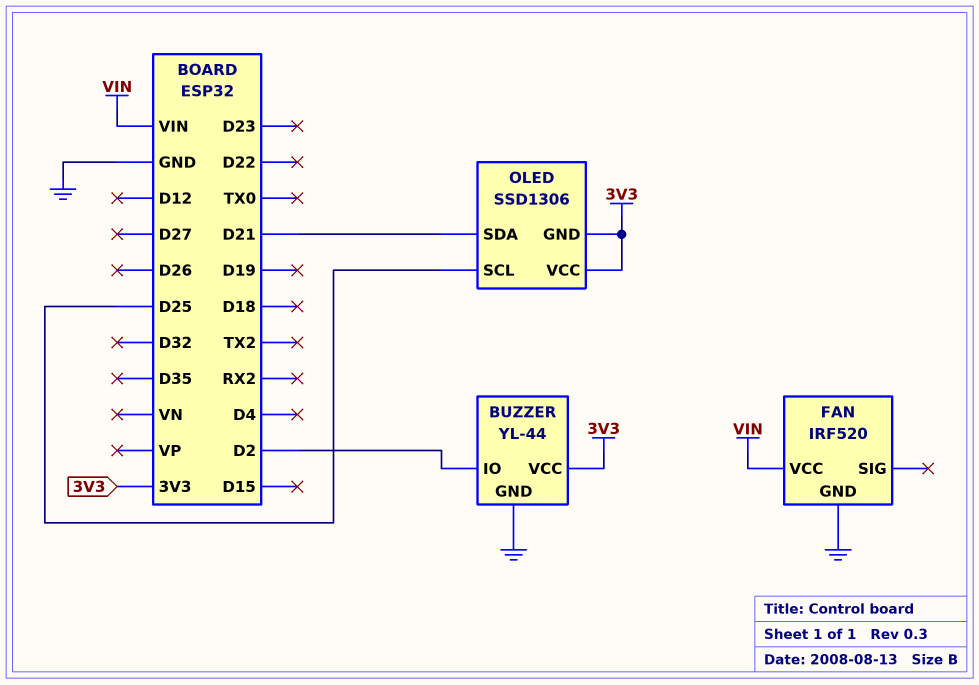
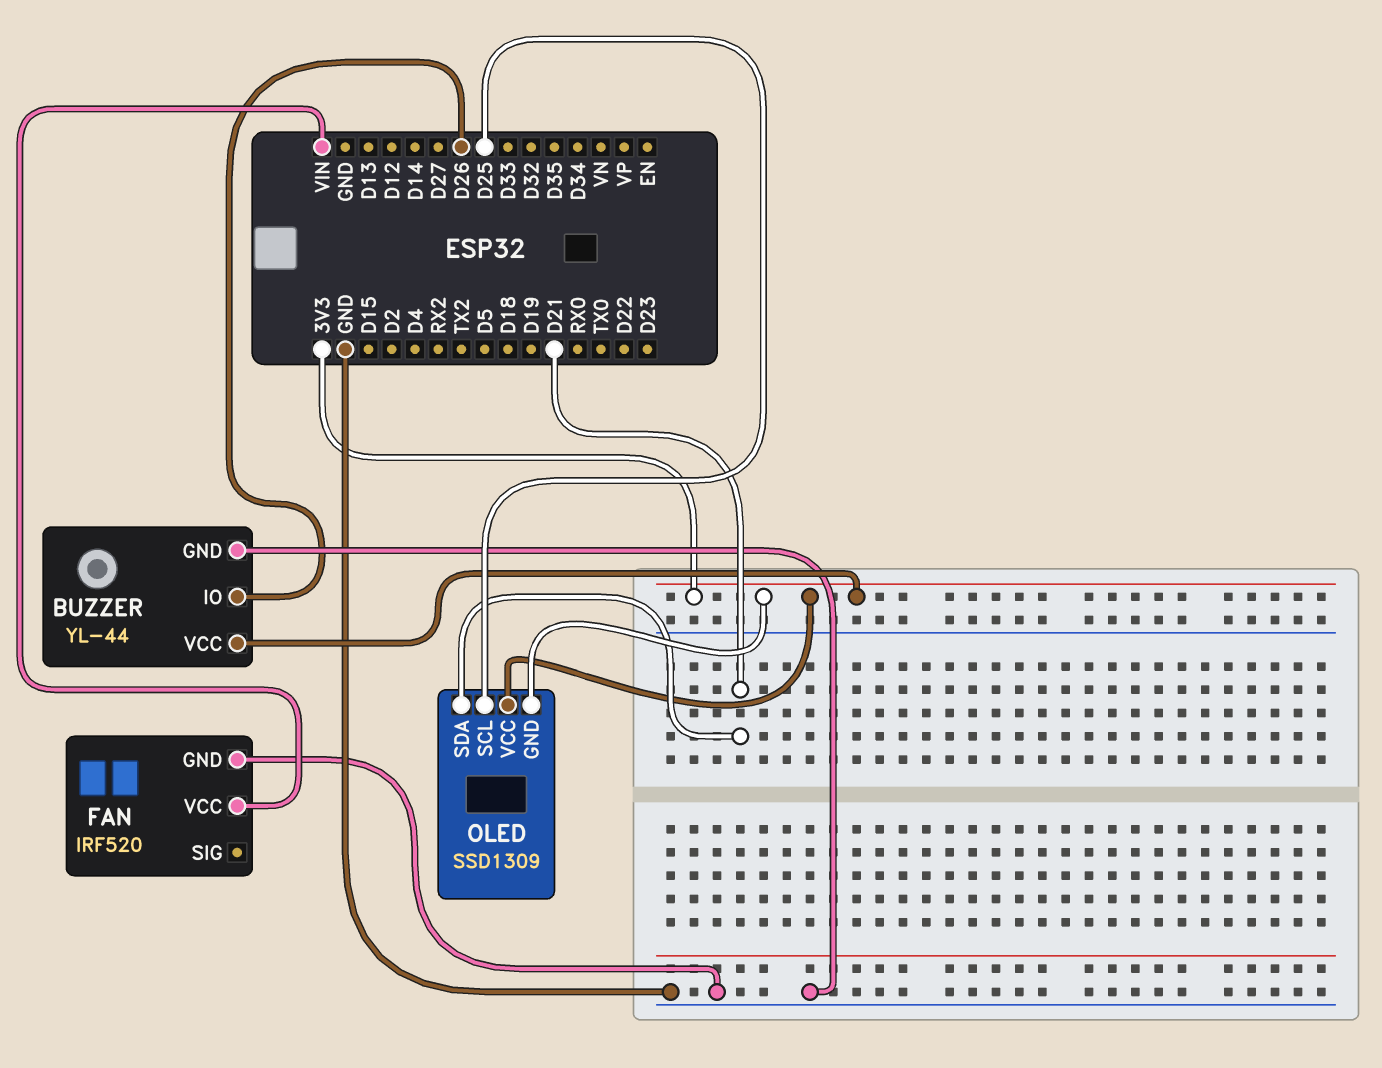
BUZZER pin IO: D2 -> D26
OLED: SSD1306 -> SSD1309

